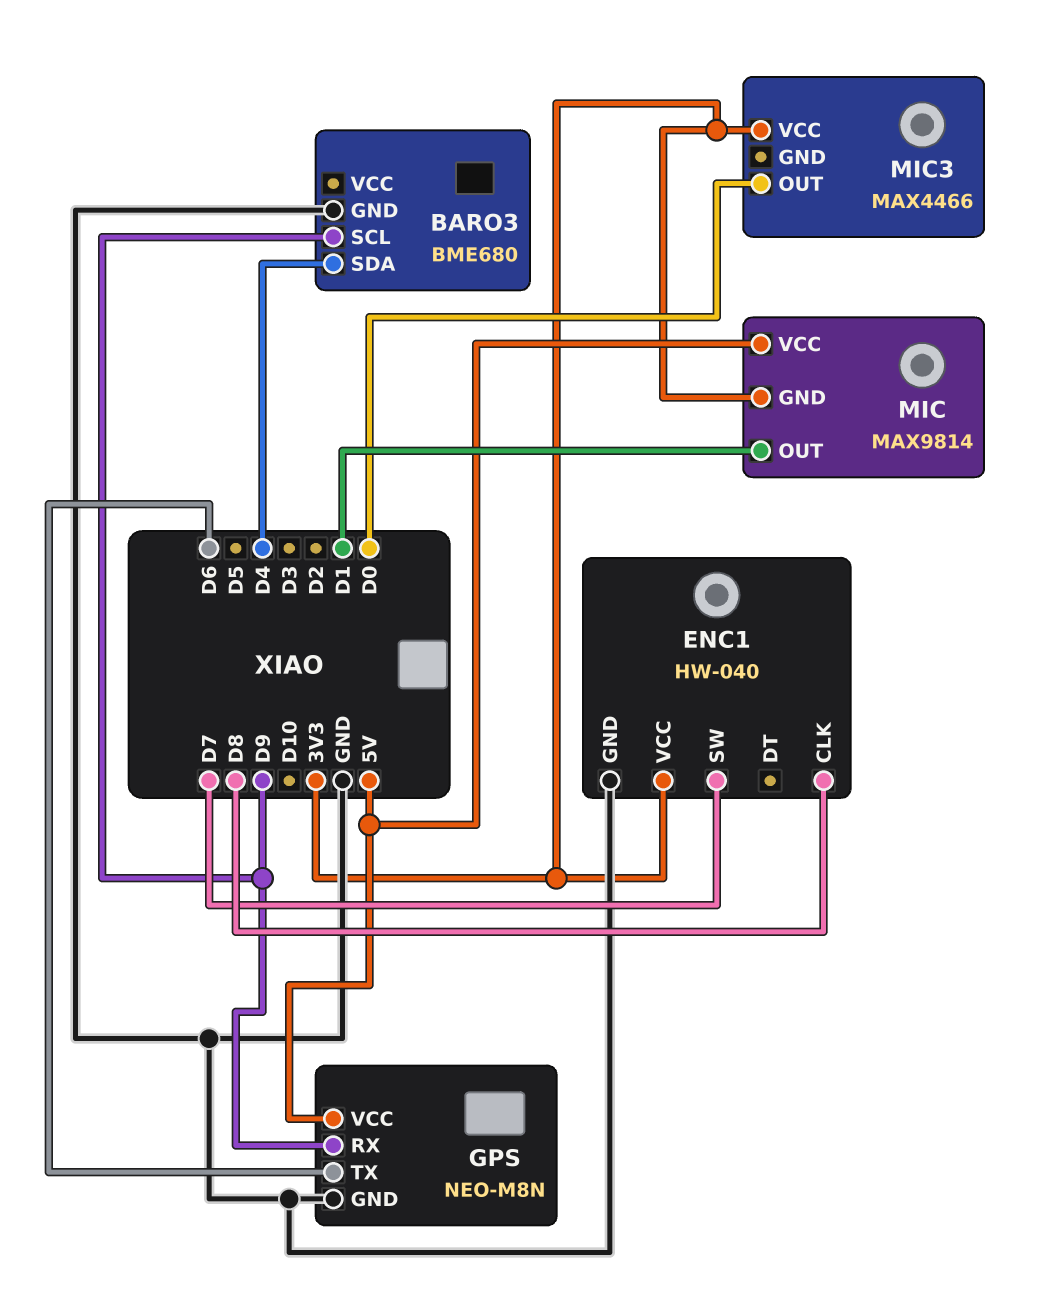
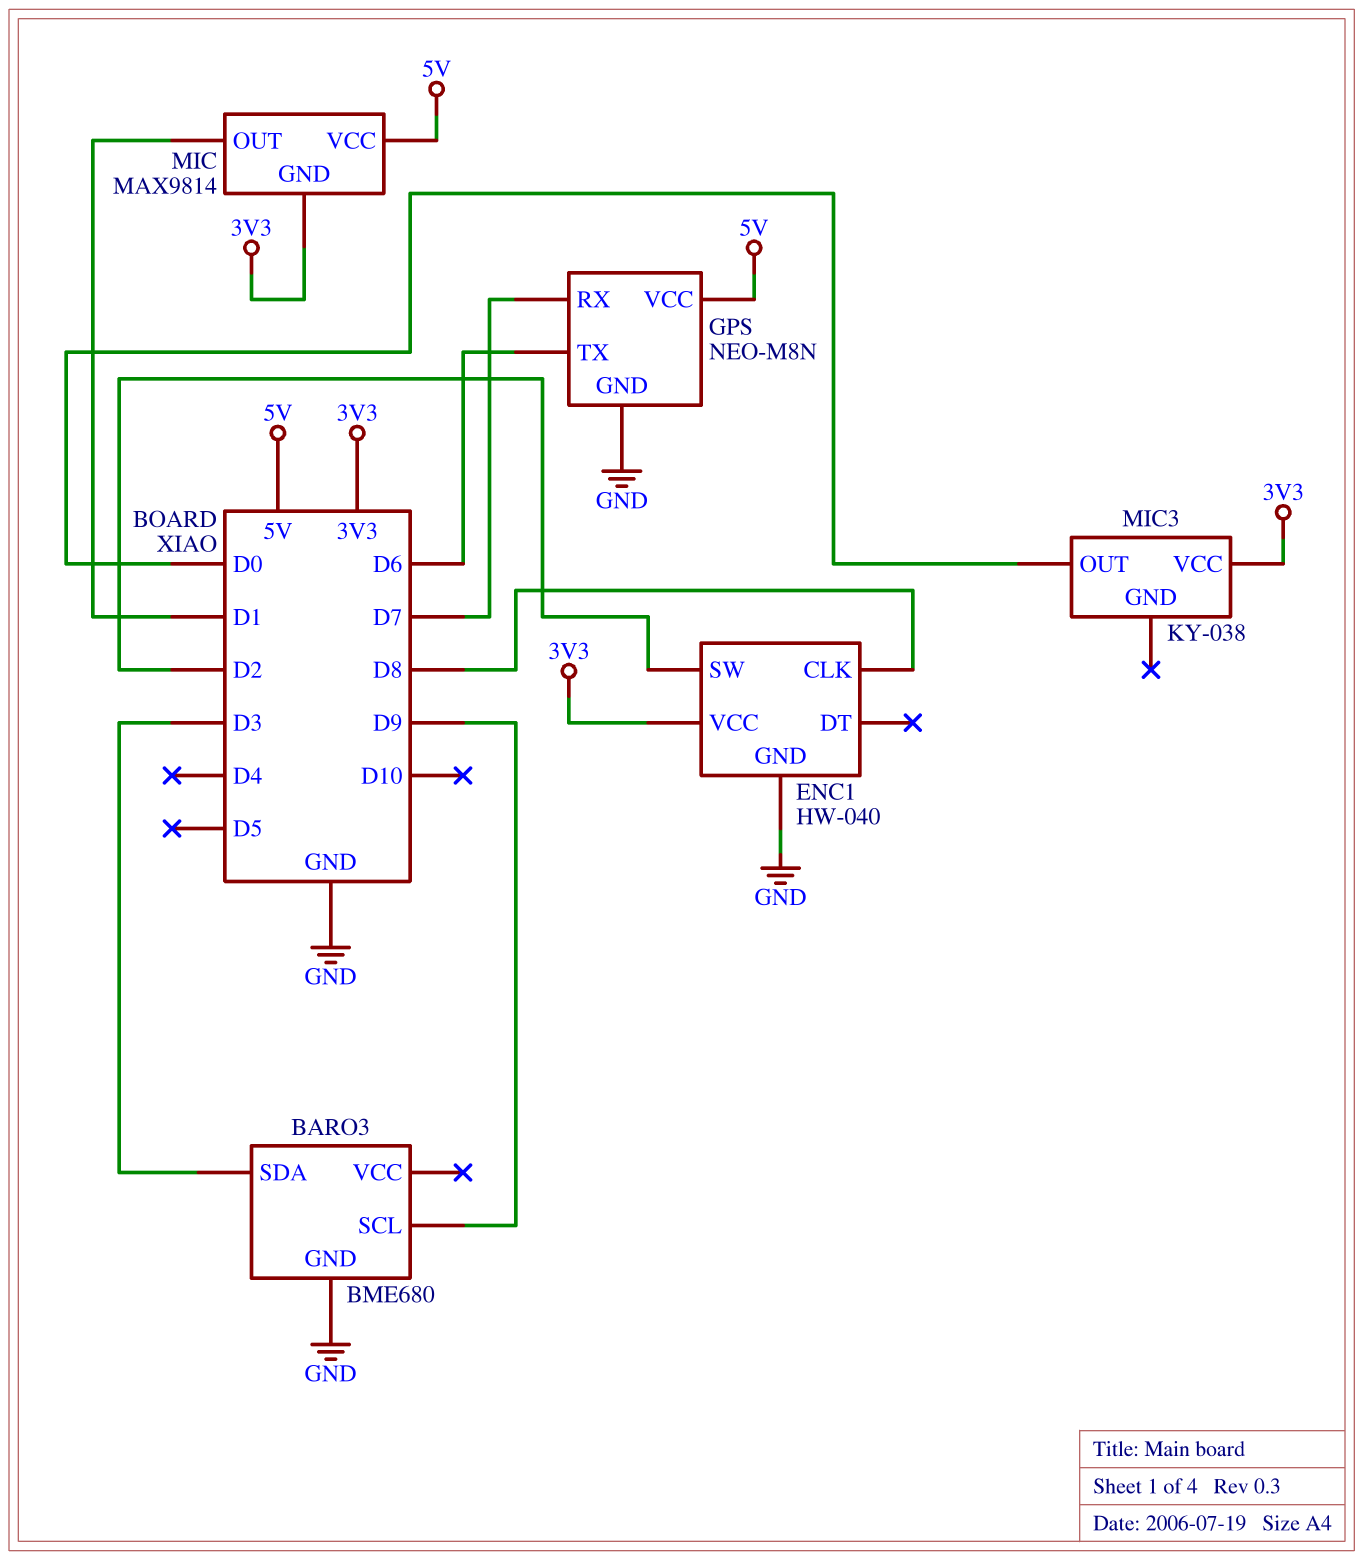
BARO3 pin SDA: D4 -> D3
ENC1 pin SW: D7 -> D2
GPS pin RX: D9 -> D7
MIC3: MAX4466 -> KY-038

